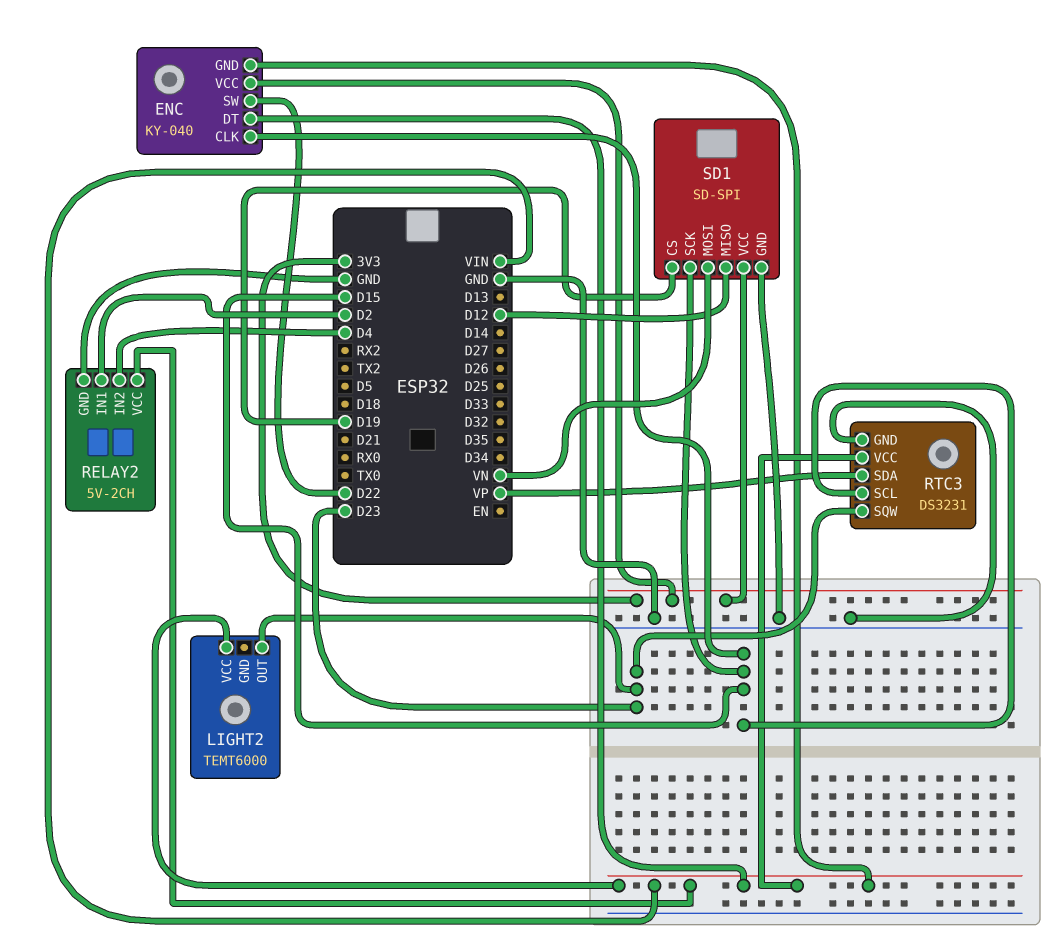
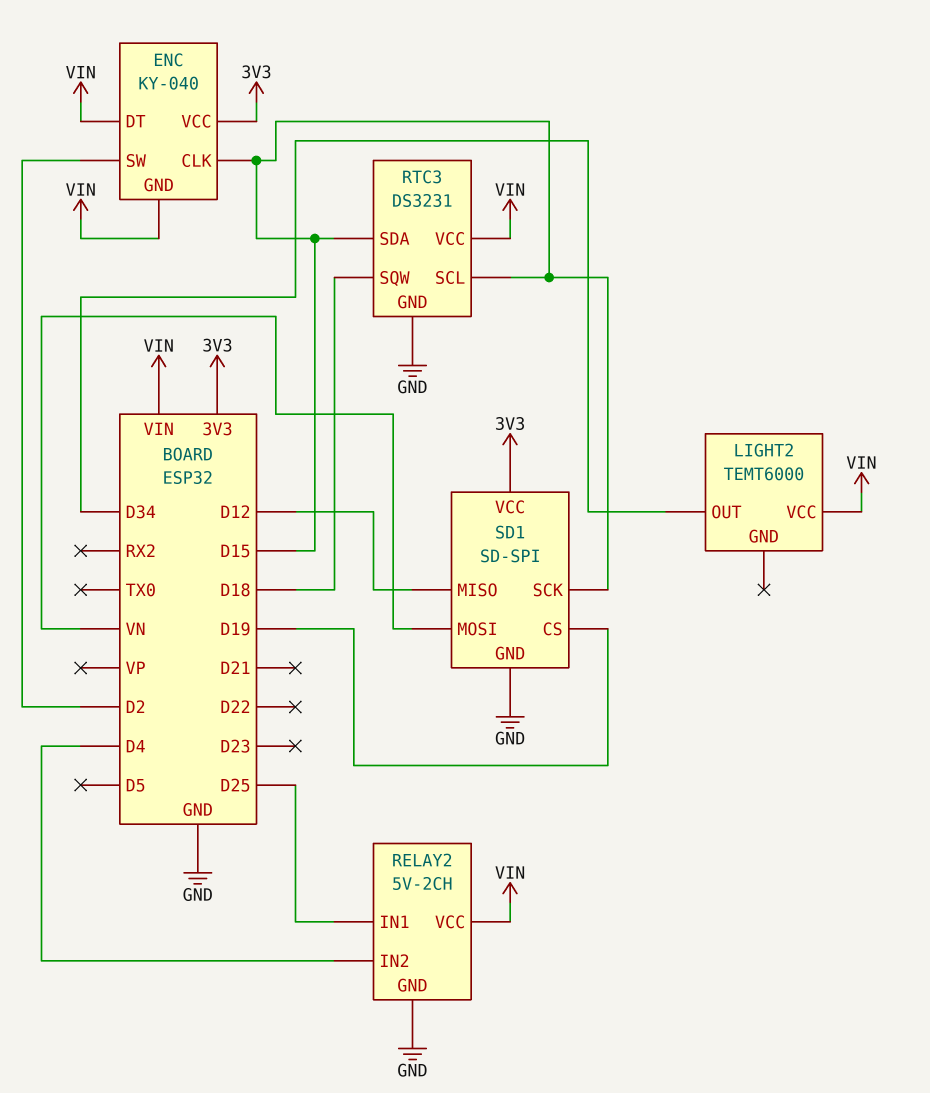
ENC pin SW: D22 -> D2
LIGHT2 pin OUT: D23 -> D34
RELAY2 pin IN1: D2 -> D25
RTC3 pin SDA: VP -> D15
RTC3 pin SQW: D23 -> D18

